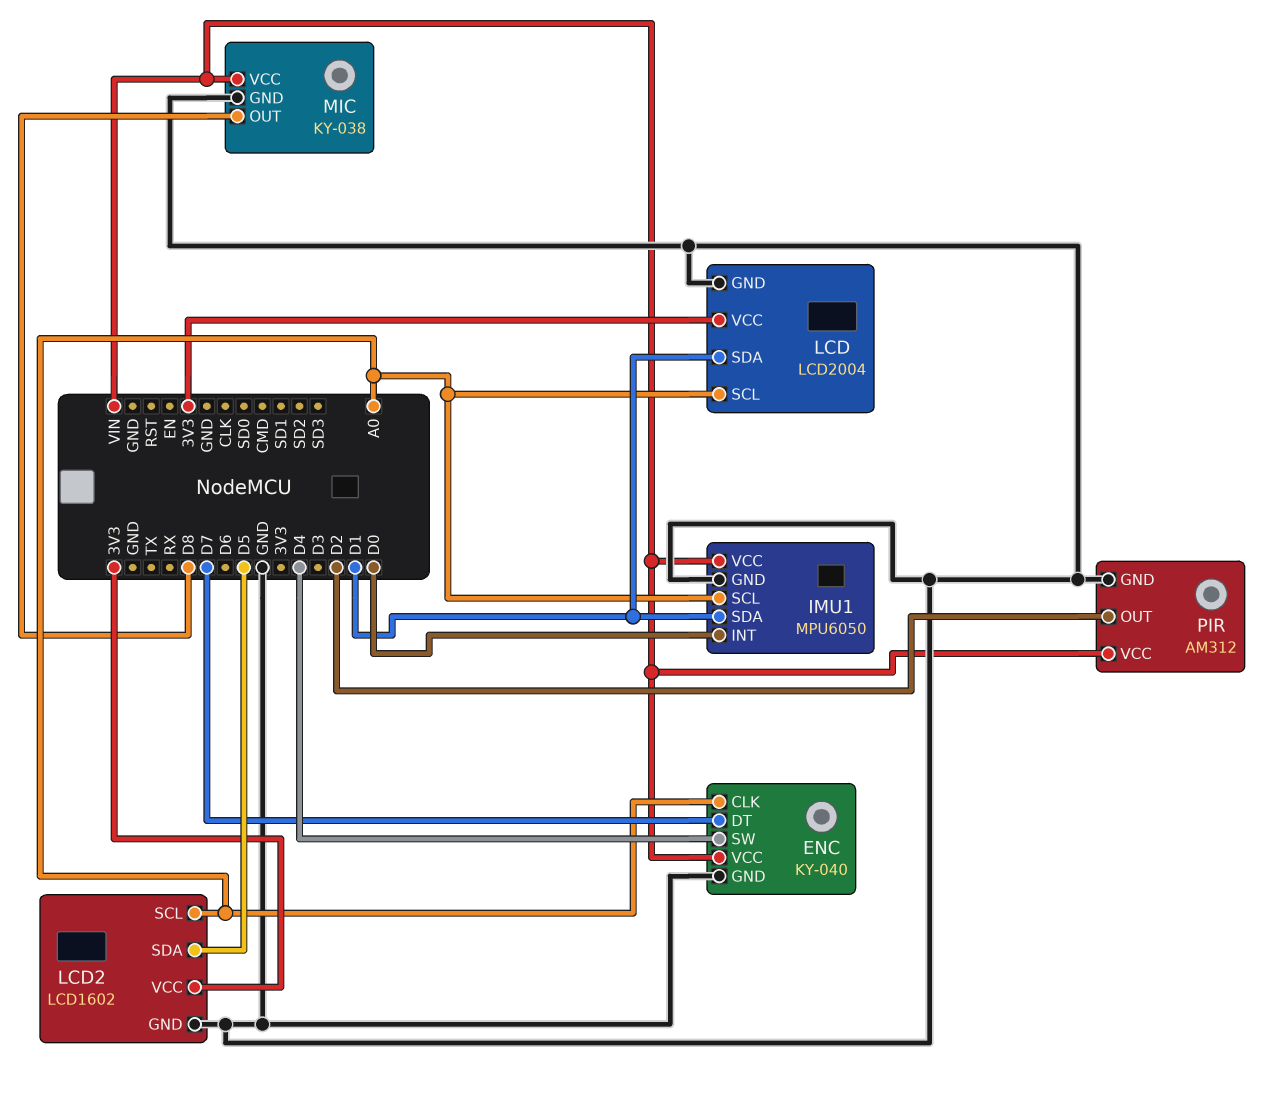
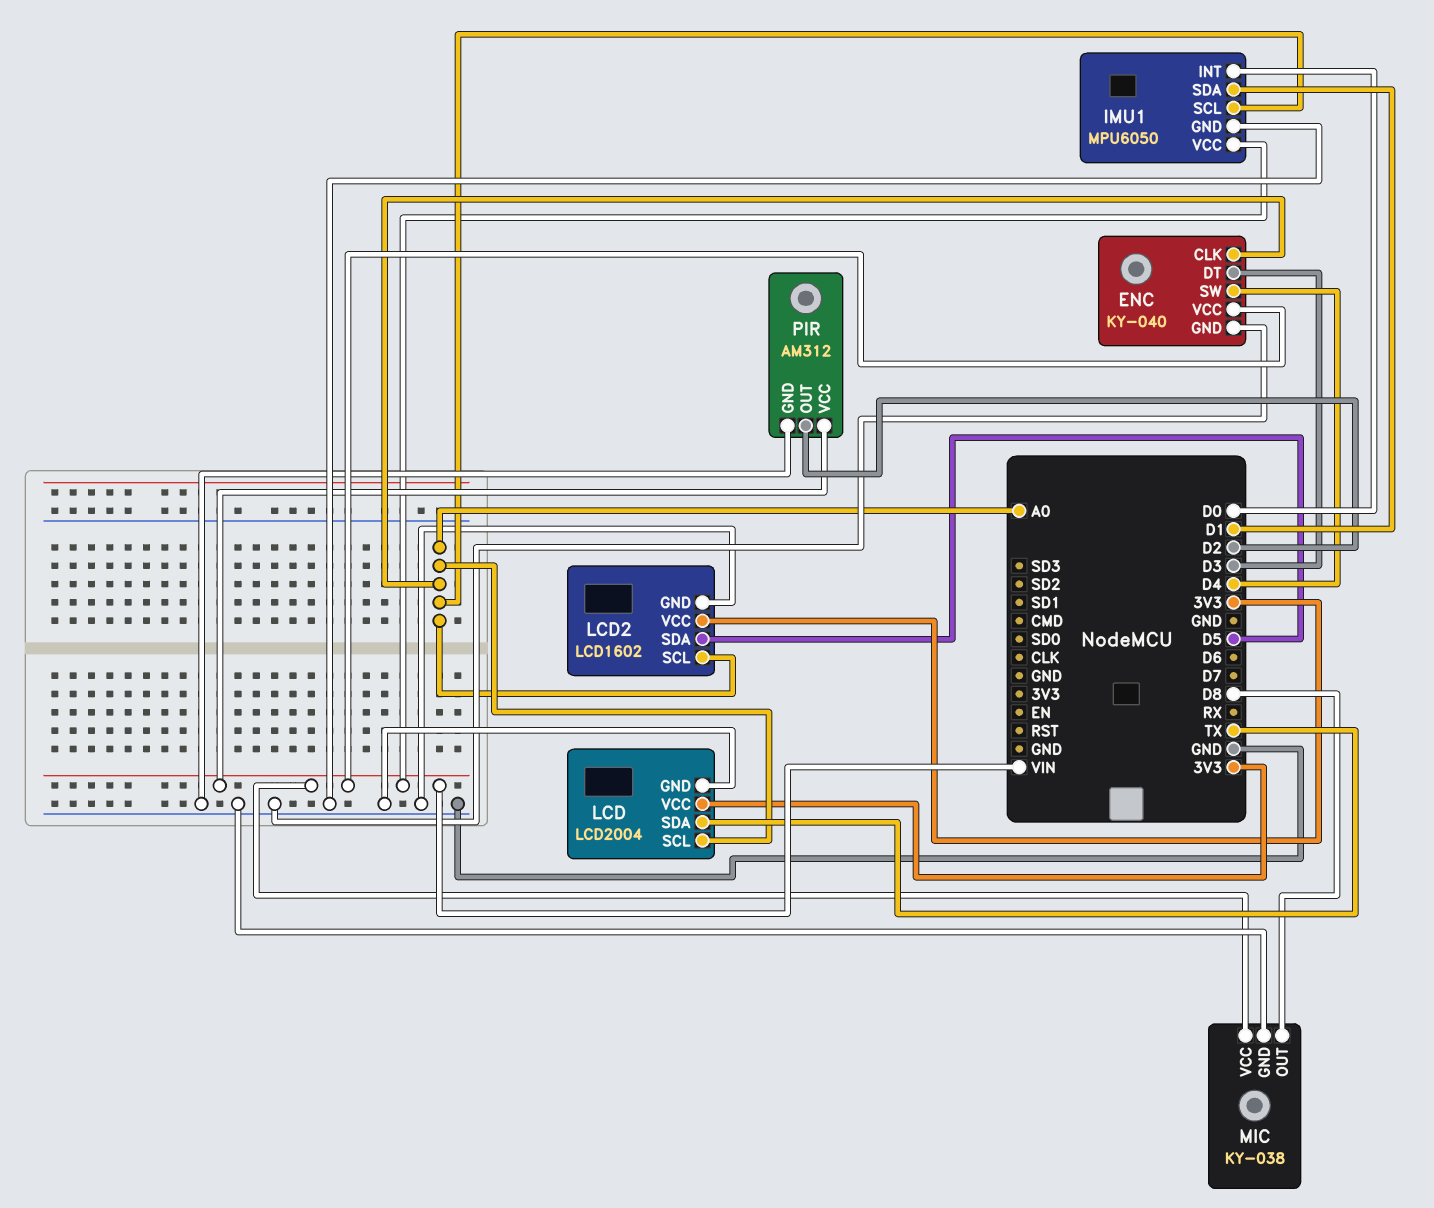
ENC pin DT: D7 -> D3
LCD pin SDA: D1 -> TX

